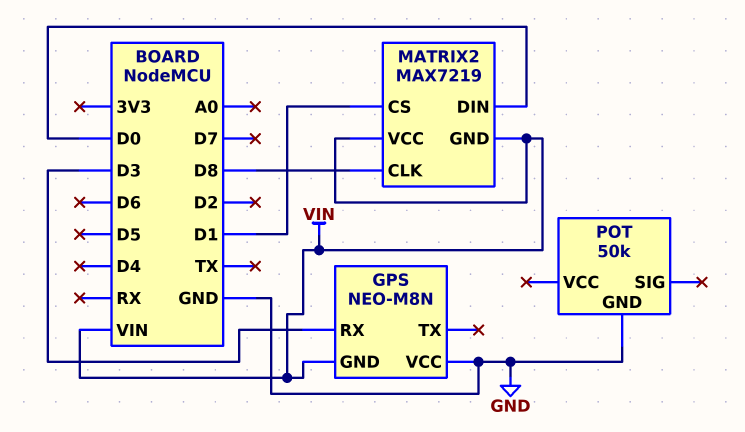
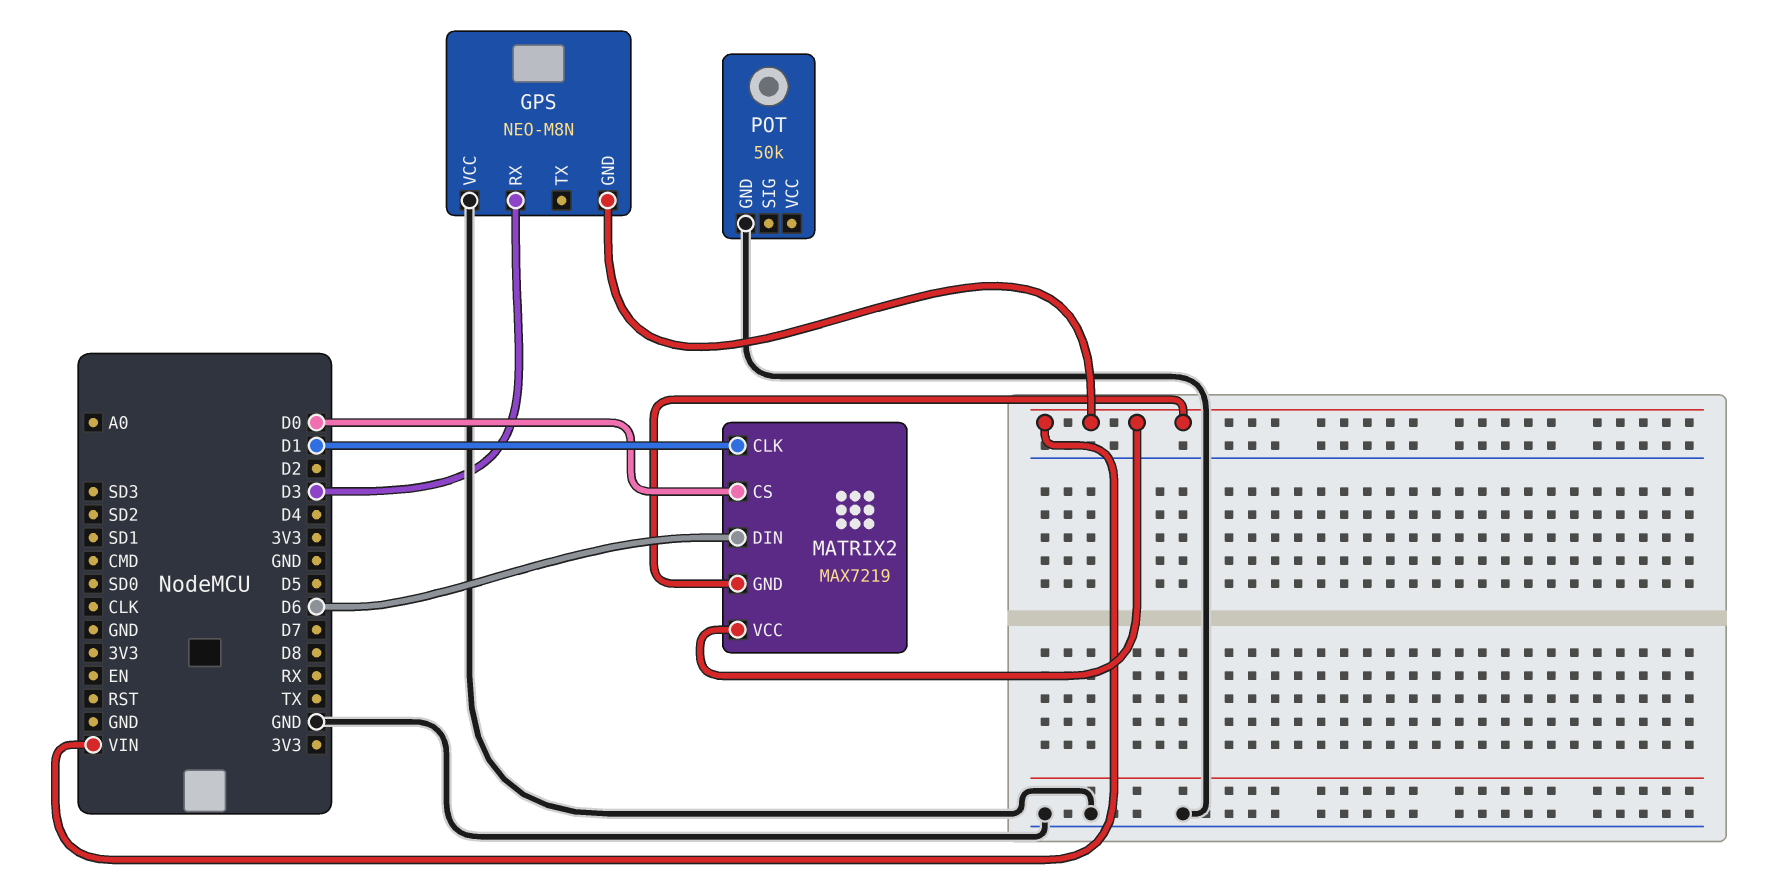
MATRIX2 pin CLK: D8 -> D1
MATRIX2 pin CS: D1 -> D0
MATRIX2 pin DIN: D0 -> D6

